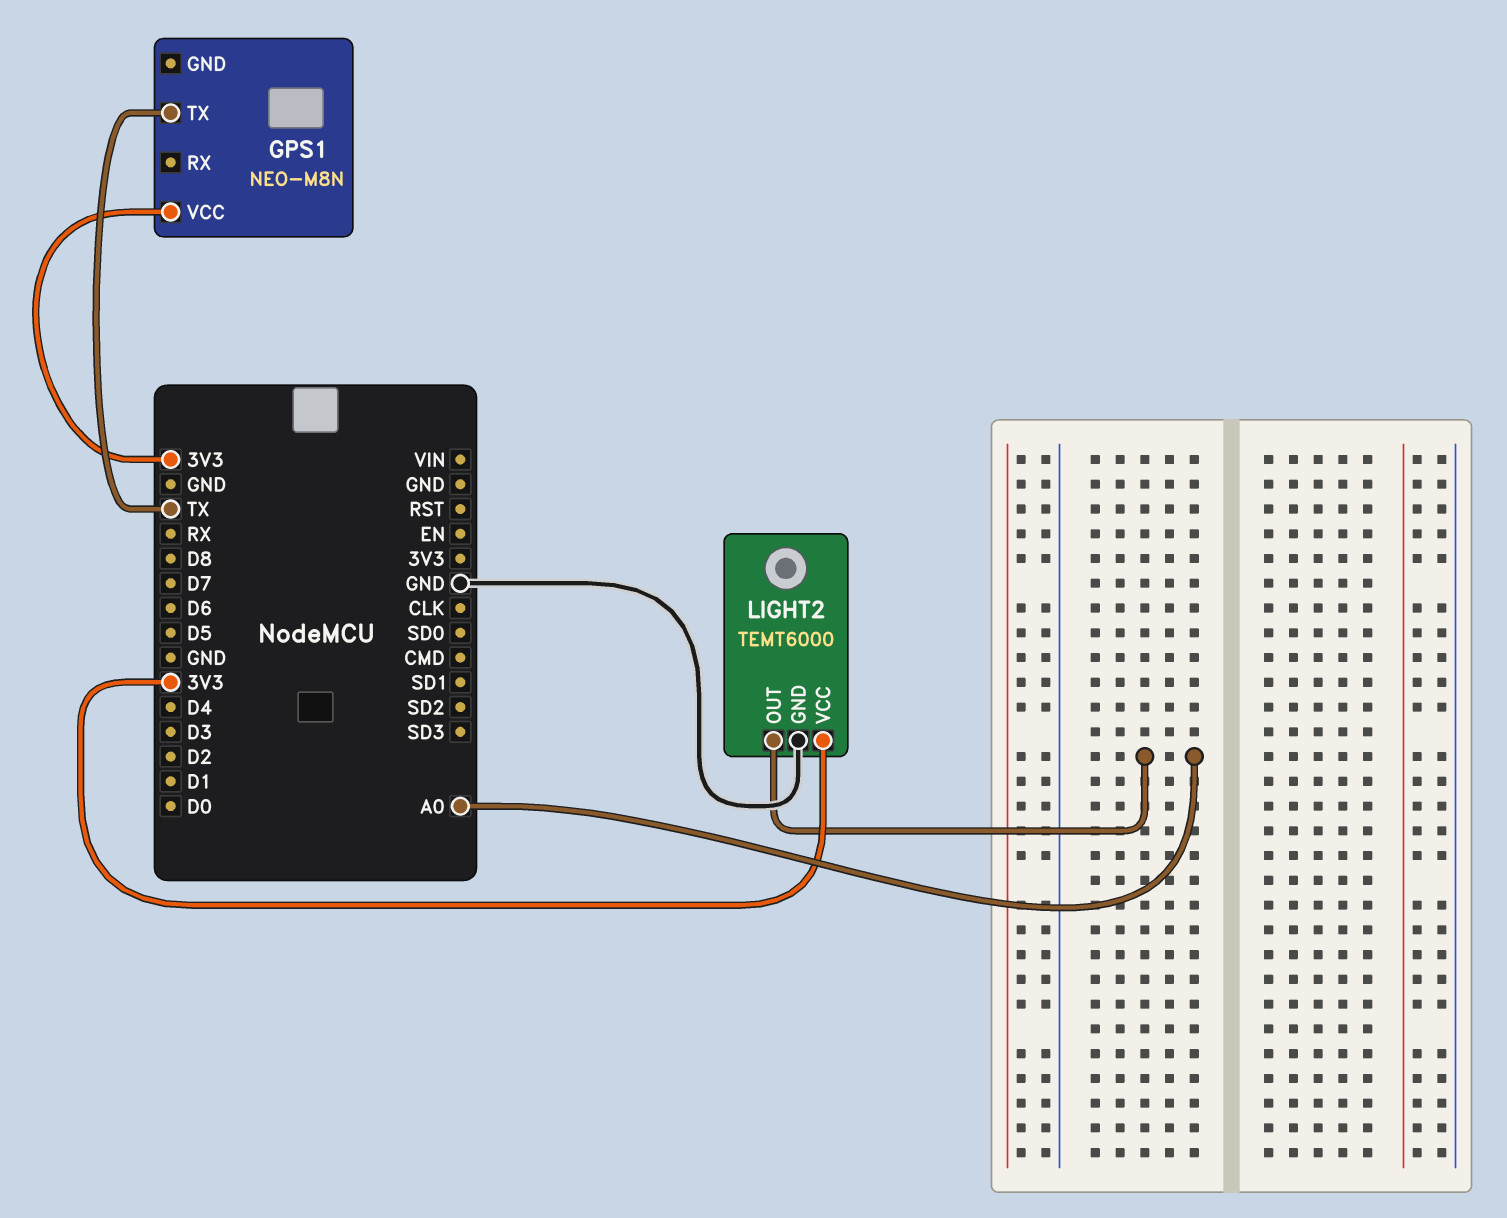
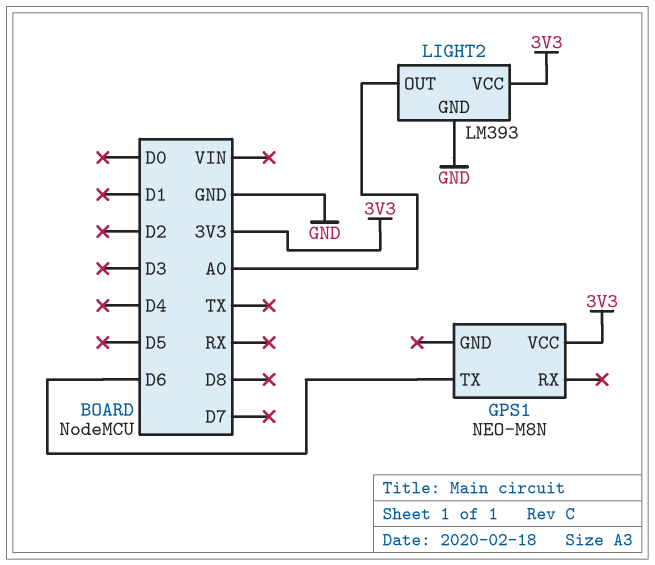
GPS1 pin TX: TX -> D6
LIGHT2: TEMT6000 -> LM393

